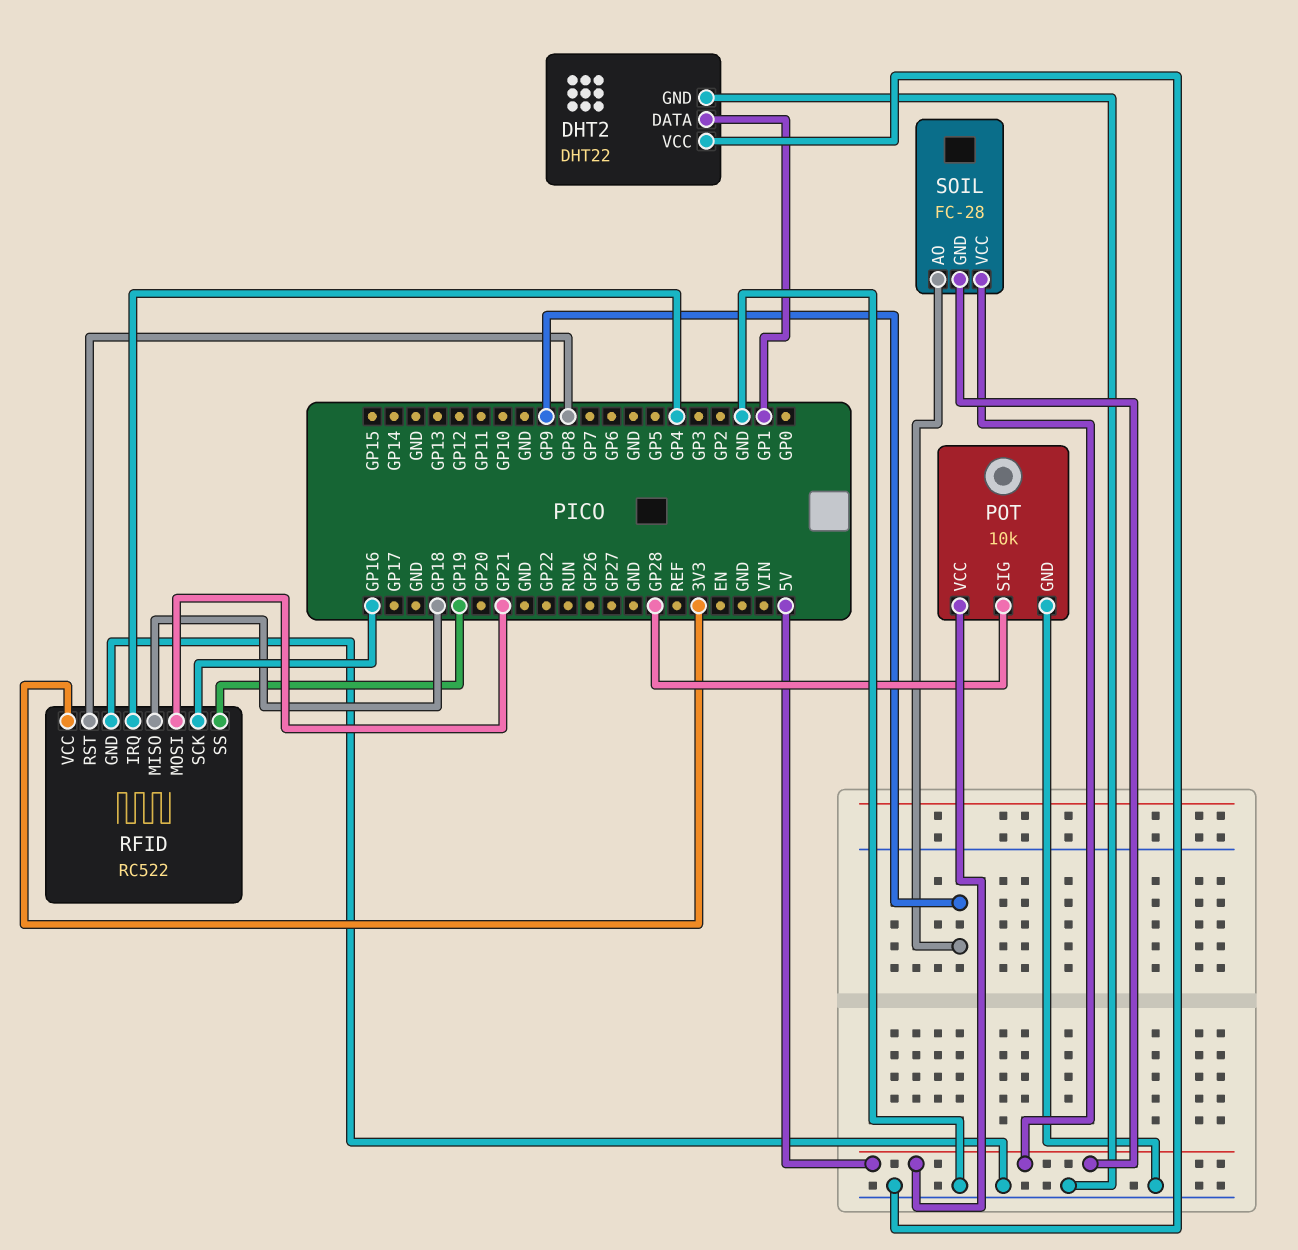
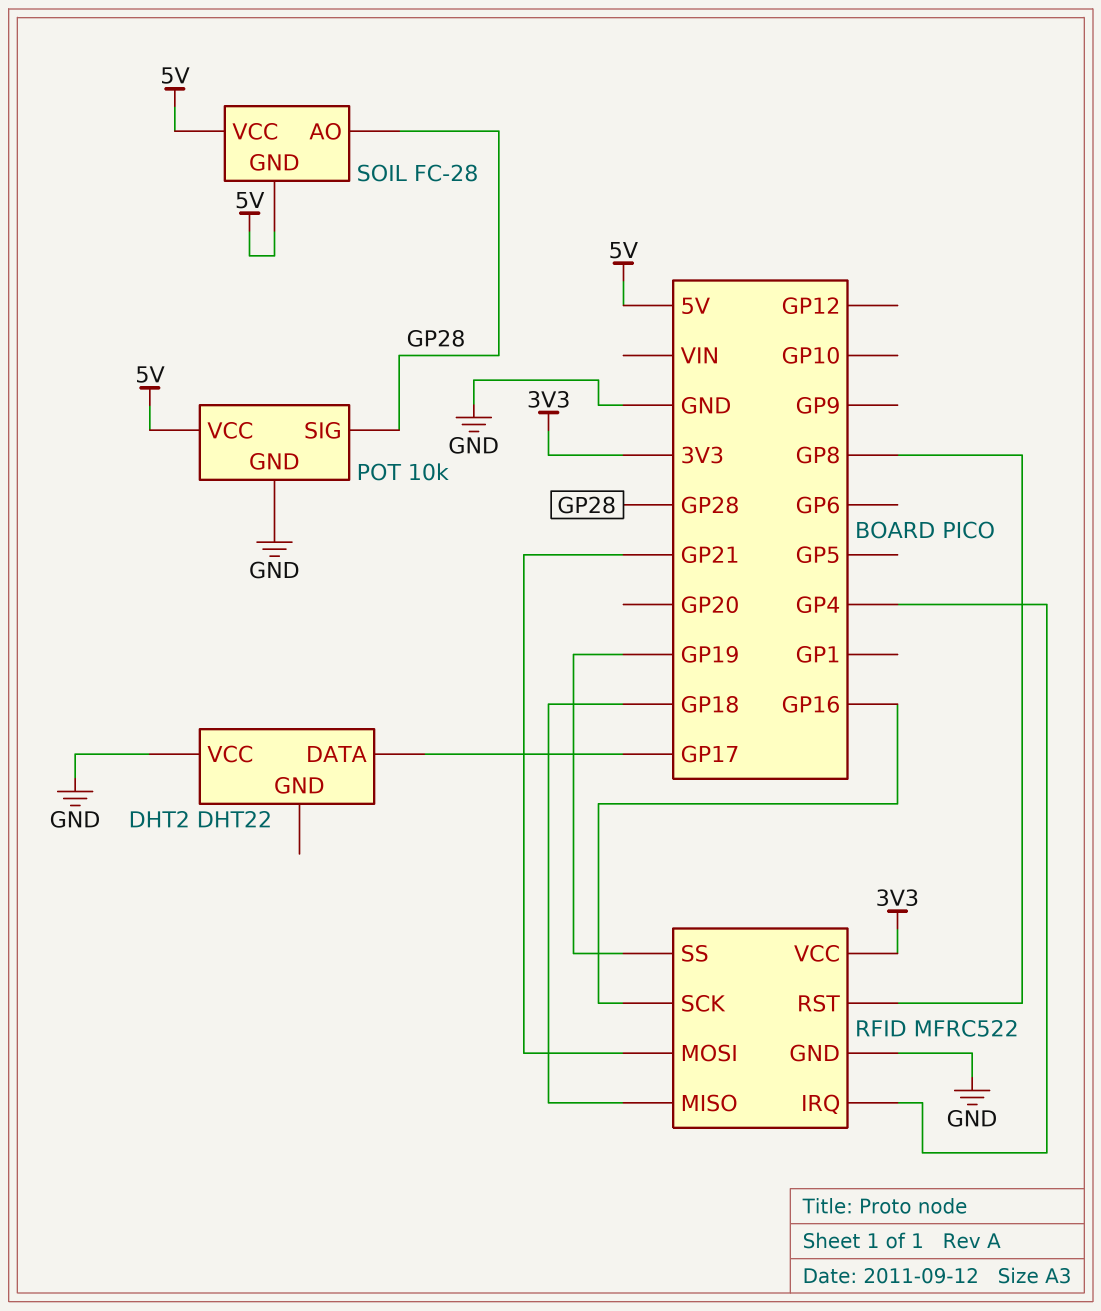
DHT2 pin DATA: GP1 -> GP17
DHT2 pin GND: GND -> none
RFID: RC522 -> MFRC522
SOIL pin AO: GP9 -> GP28

